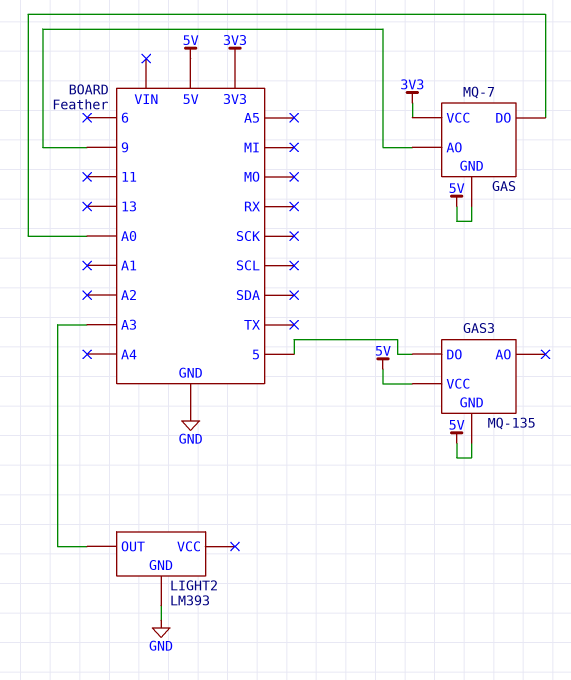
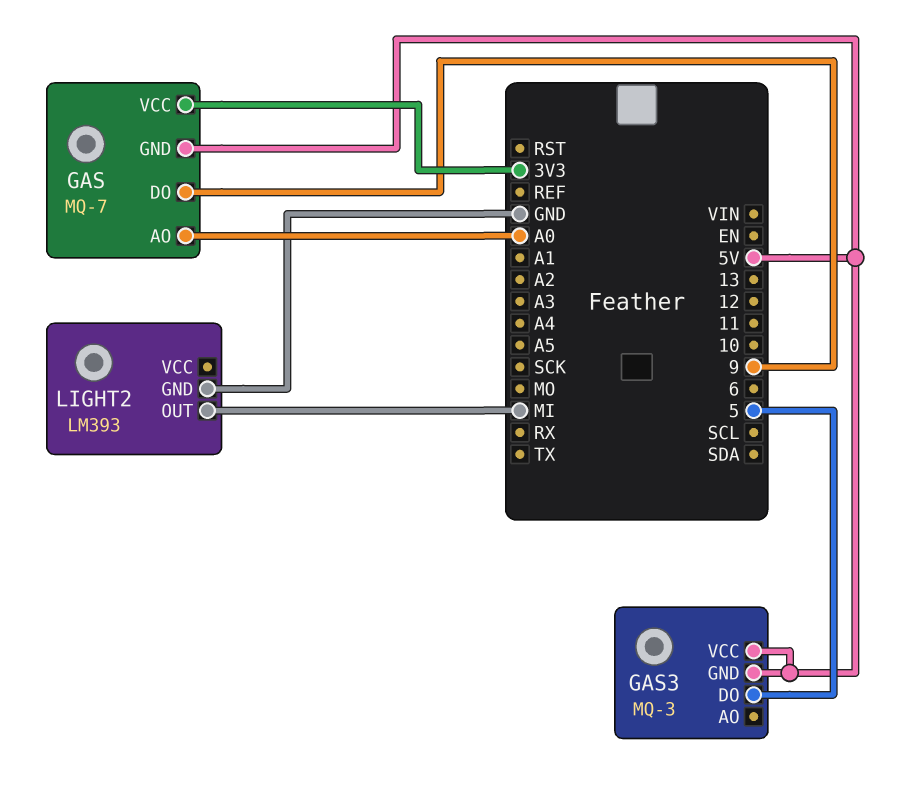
GAS pin AO: 9 -> A0
GAS pin DO: A0 -> 9
GAS3: MQ-135 -> MQ-3
LIGHT2 pin OUT: A3 -> MI

